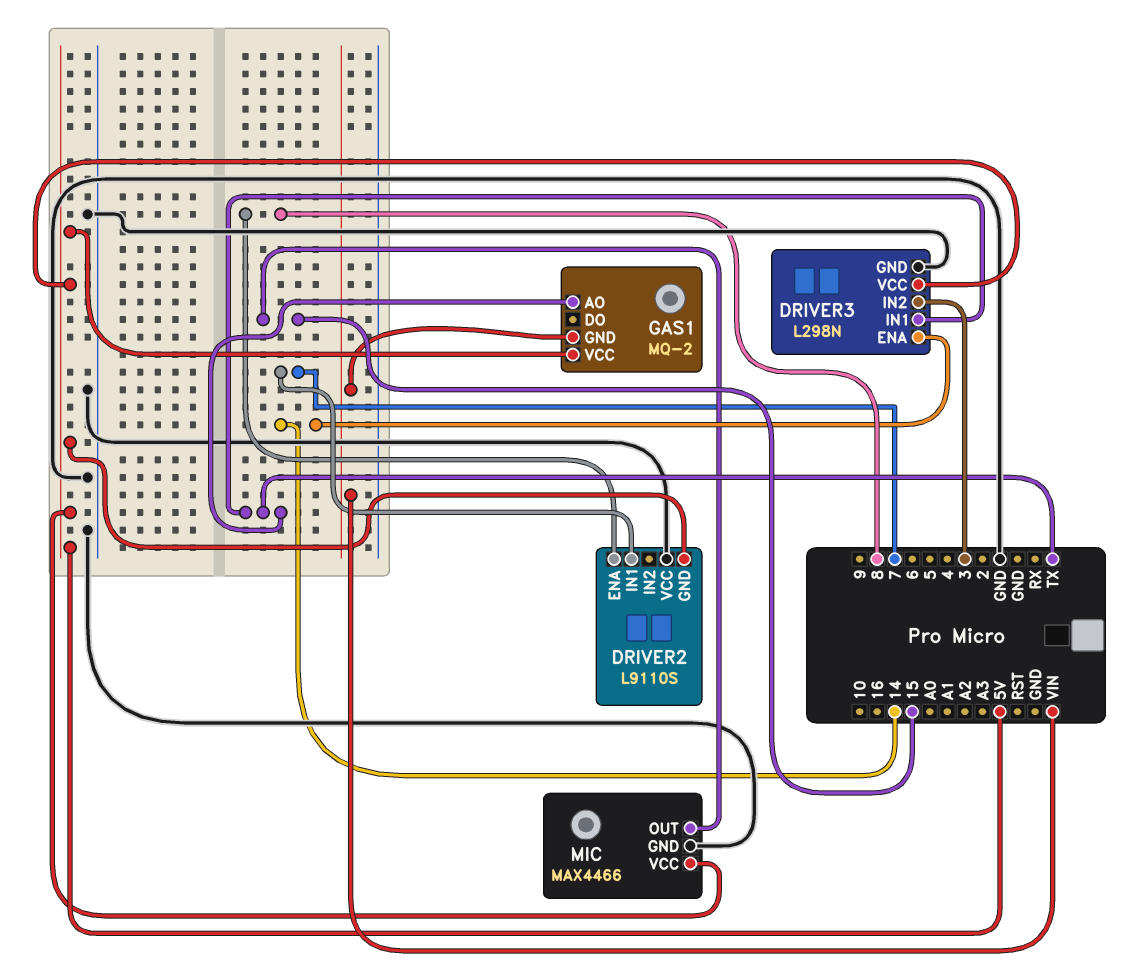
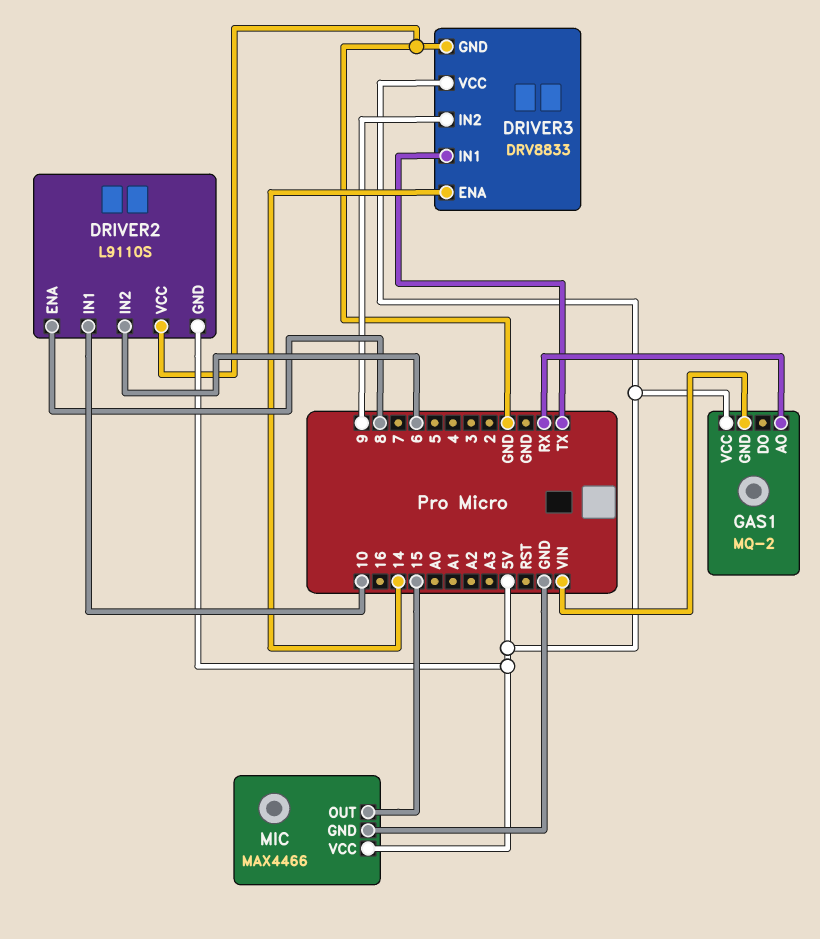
DRIVER2 pin IN1: 7 -> 10
DRIVER2 pin IN2: none -> 6
DRIVER3: L298N -> DRV8833
DRIVER3 pin IN2: 3 -> 9
GAS1 pin AO: TX -> RX

